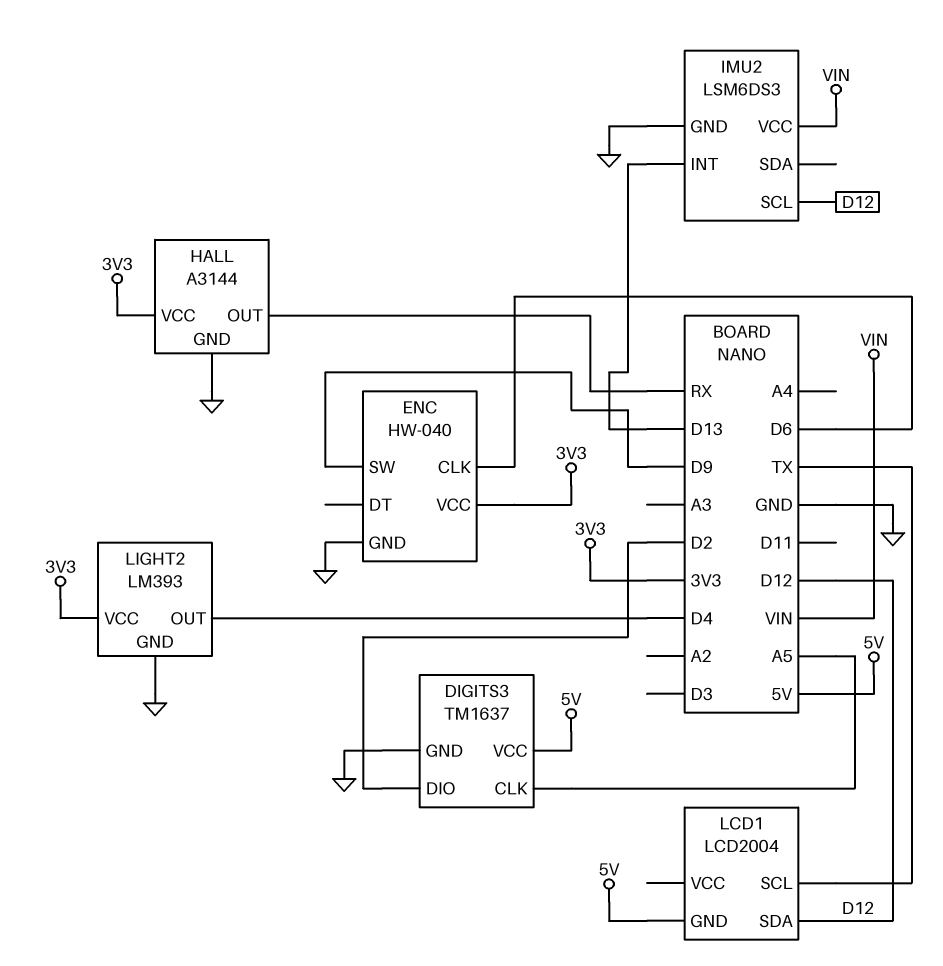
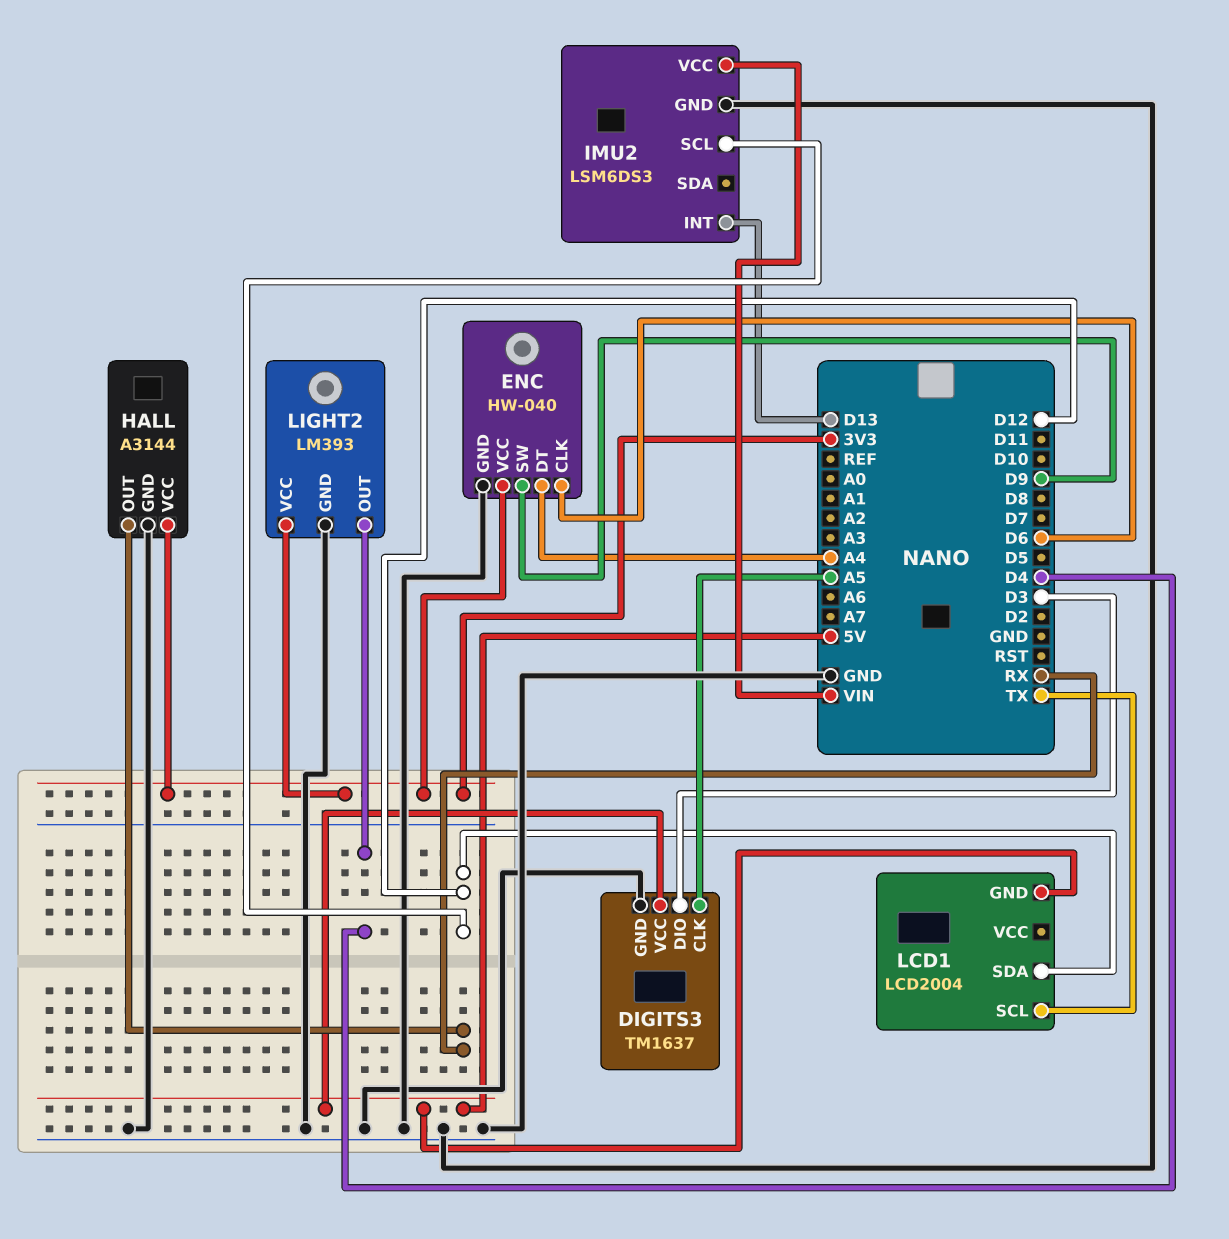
DIGITS3 pin DIO: D2 -> D3
ENC pin DT: none -> A4

